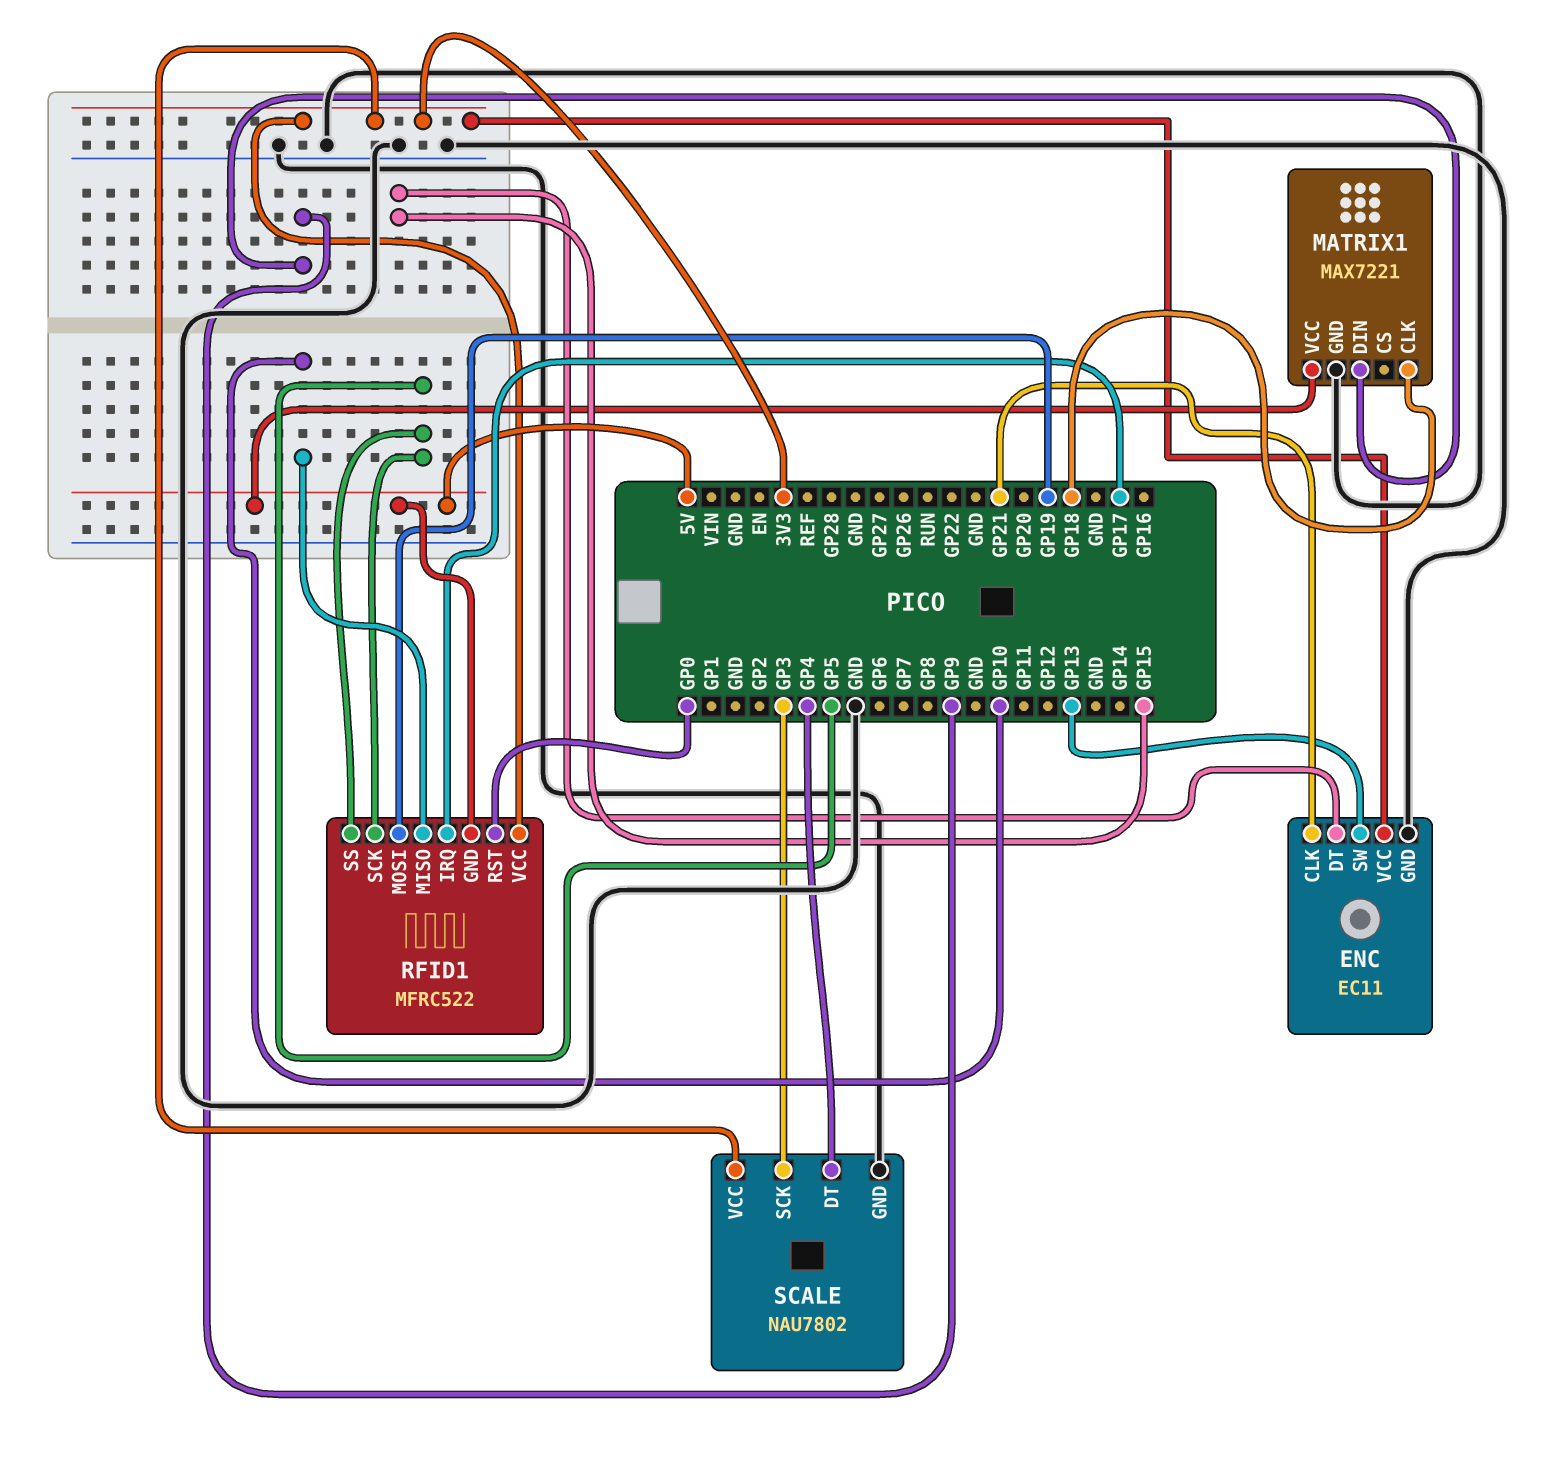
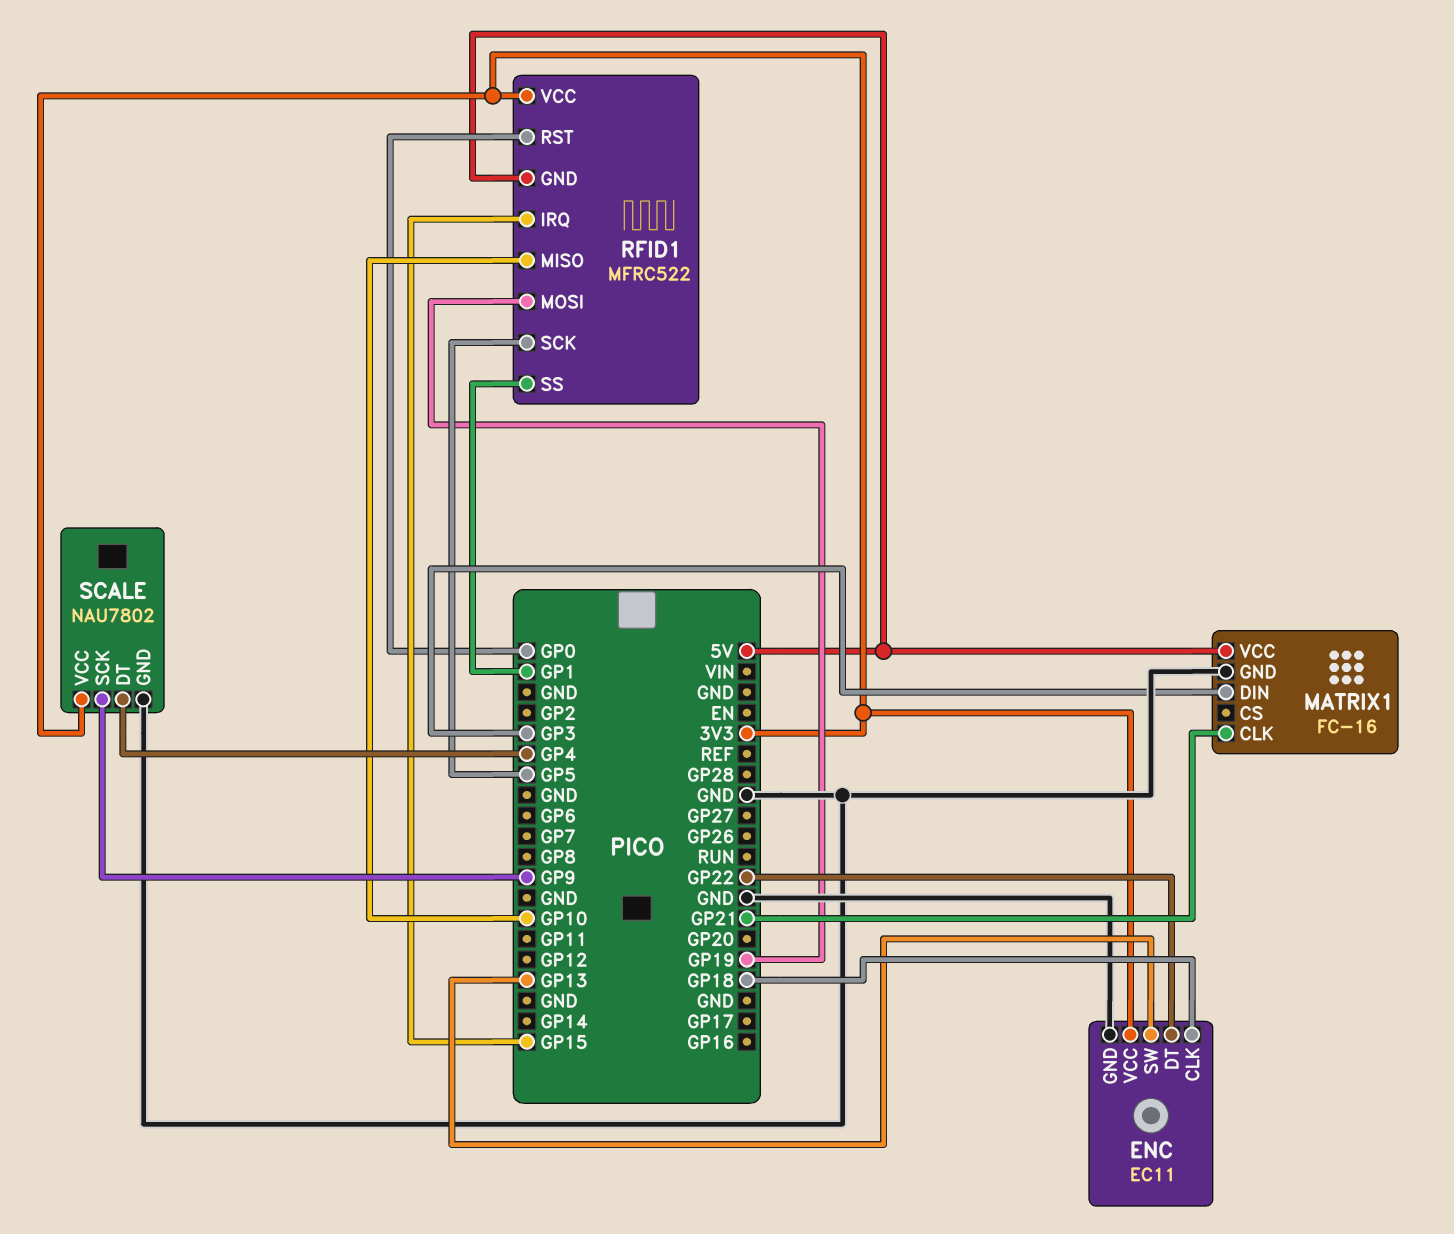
ENC pin CLK: GP21 -> GP18
ENC pin DT: GP15 -> GP22
MATRIX1: MAX7221 -> FC-16
MATRIX1 pin CLK: GP18 -> GP21
MATRIX1 pin DIN: GP9 -> GP3
RFID1 pin IRQ: GP17 -> GP15
RFID1 pin SS: GP5 -> GP1
SCALE pin SCK: GP3 -> GP9

